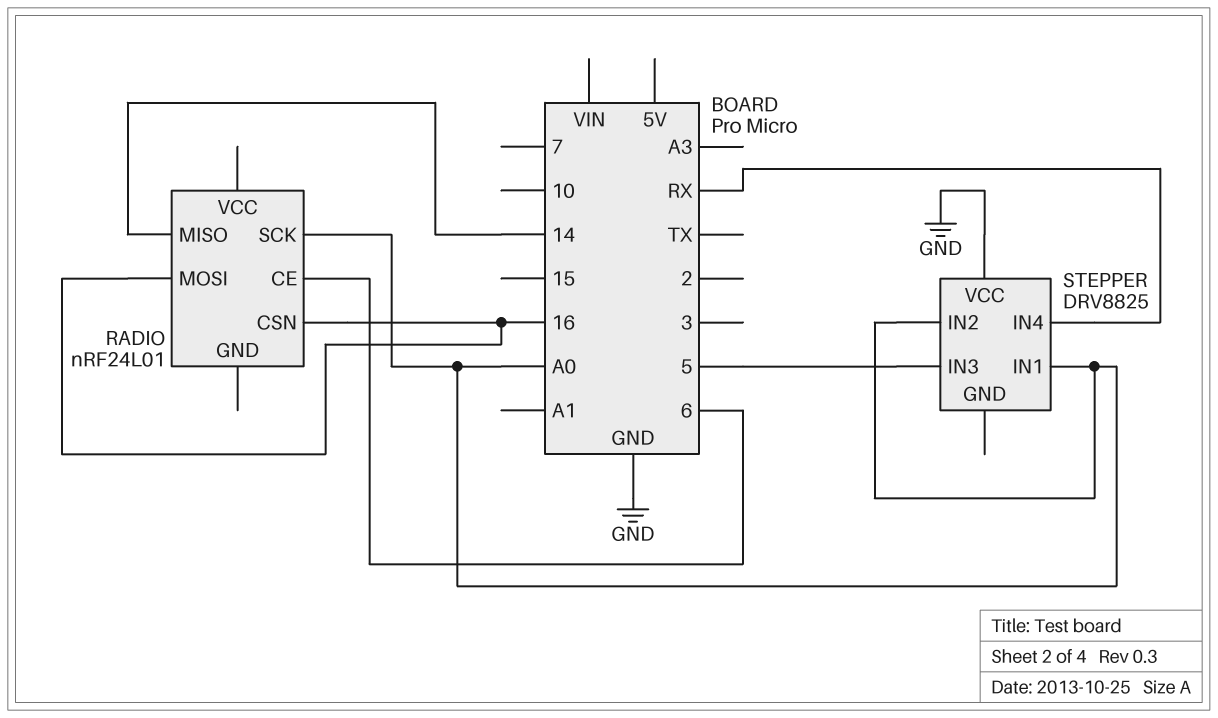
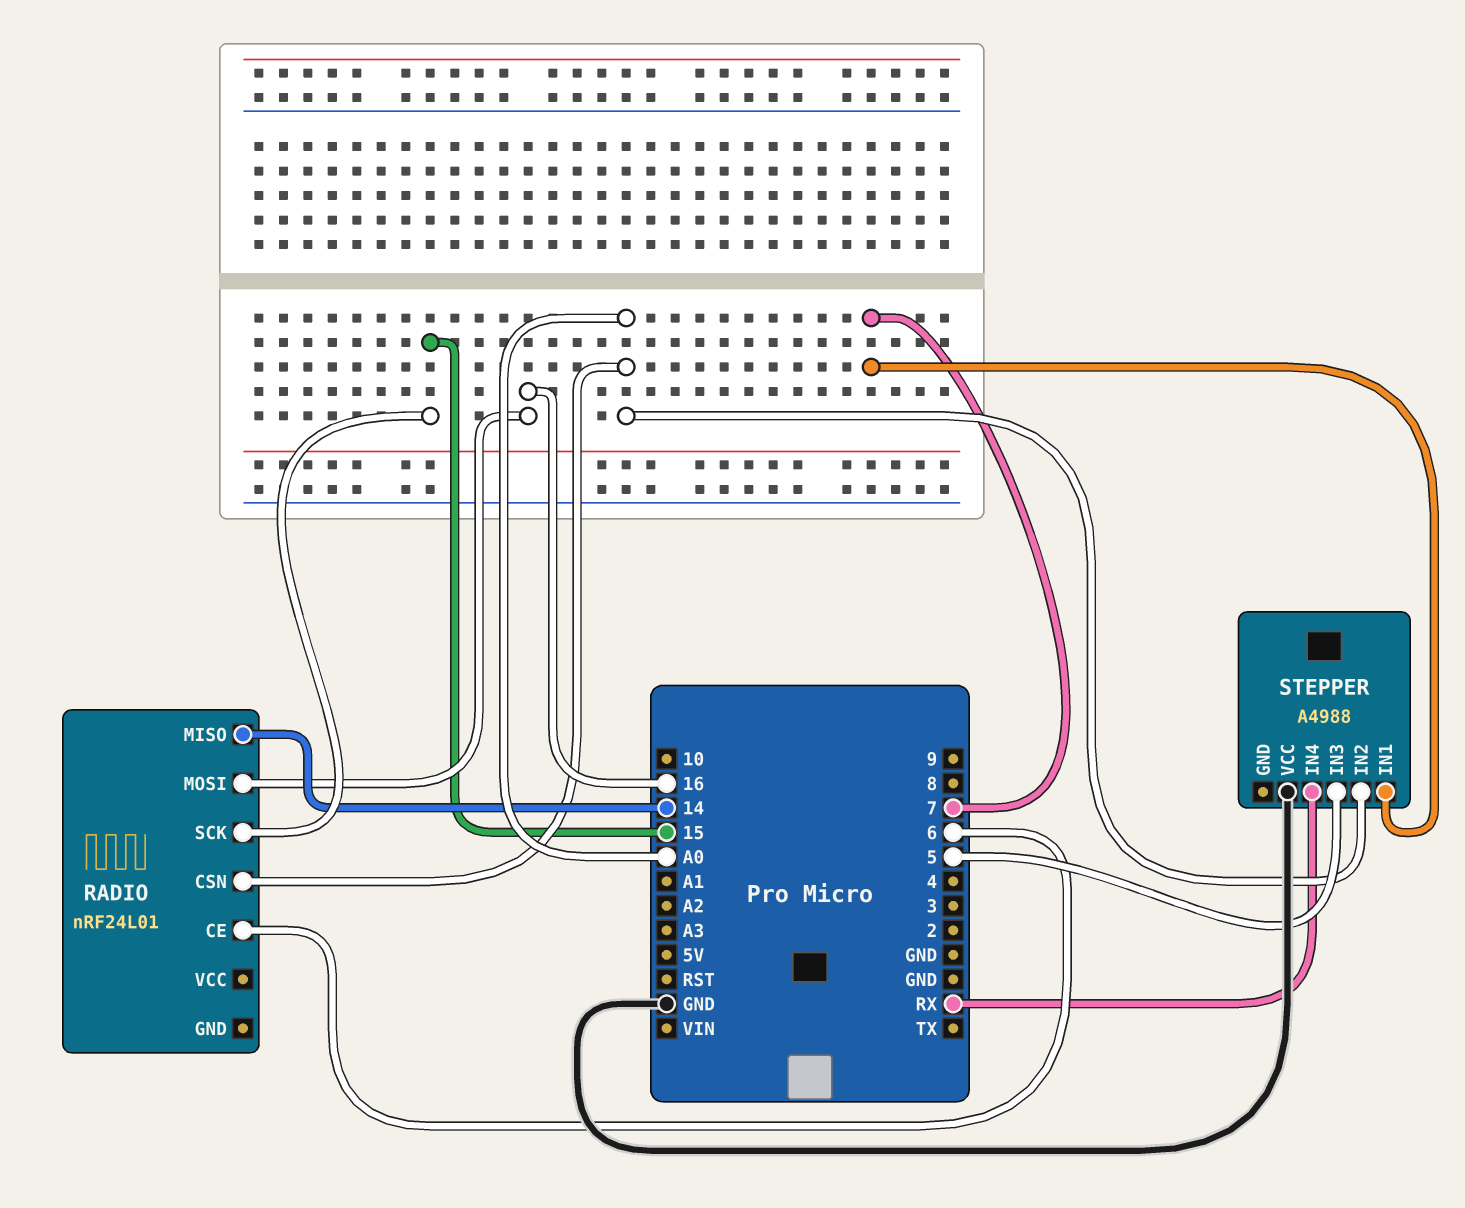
RADIO pin CSN: 16 -> A0
RADIO pin SCK: A0 -> 15
STEPPER: DRV8825 -> A4988
STEPPER pin IN1: A0 -> 7

